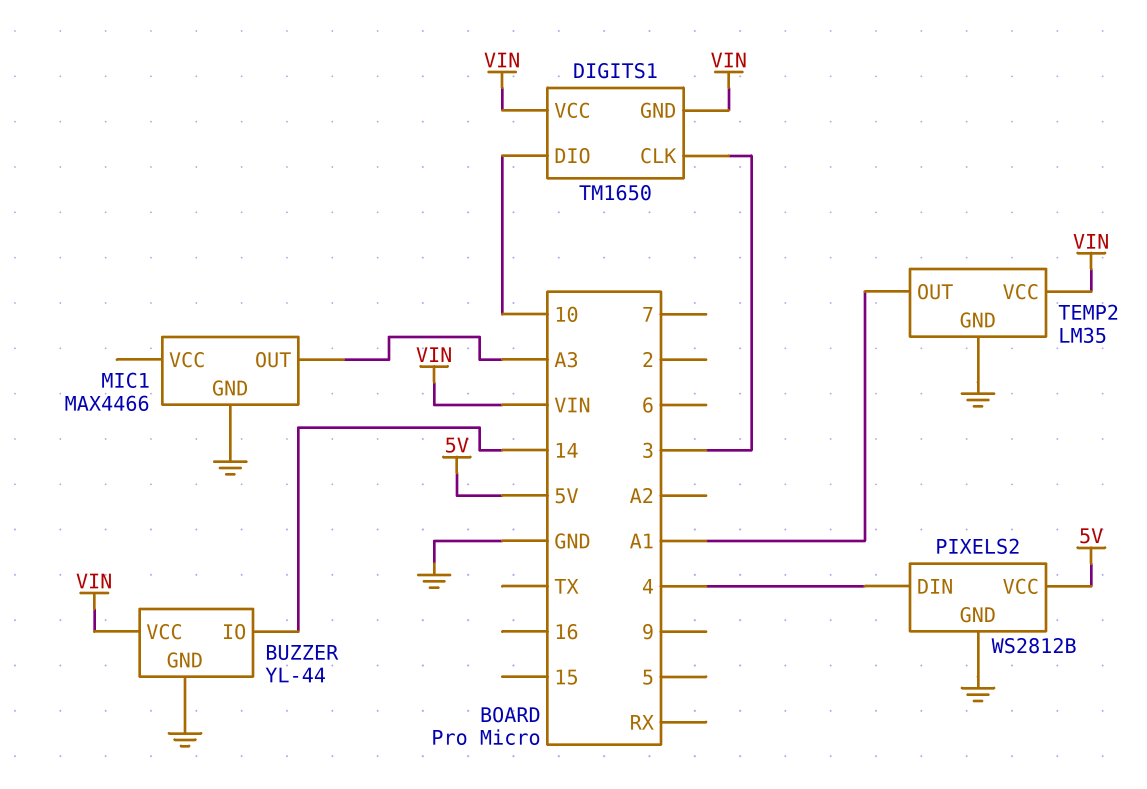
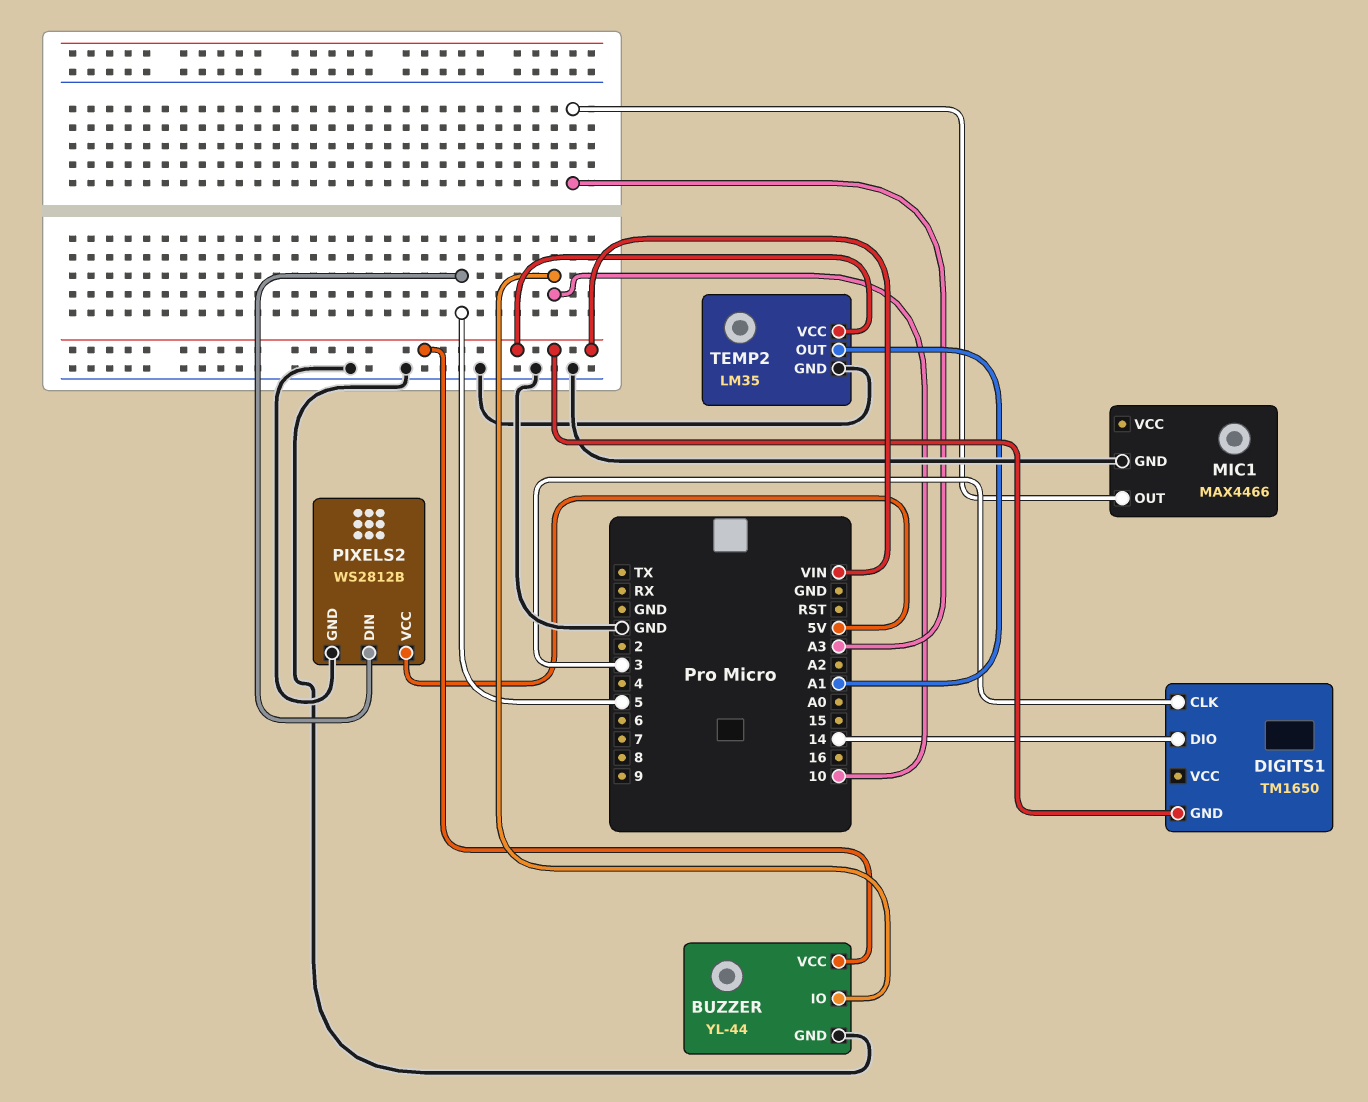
BUZZER pin IO: 14 -> 10
DIGITS1 pin DIO: 10 -> 14
DIGITS1 pin VCC: VIN -> none
PIXELS2 pin DIN: 4 -> 5

